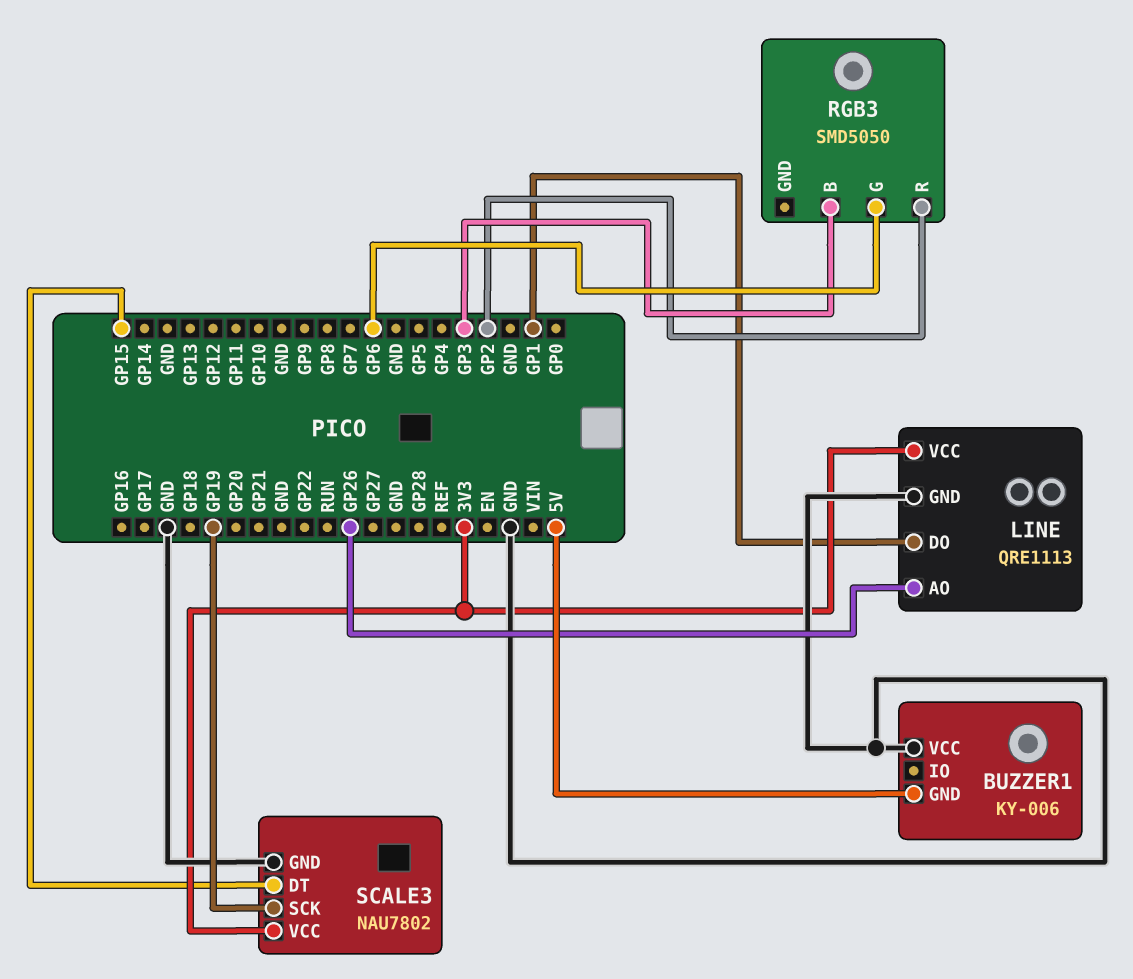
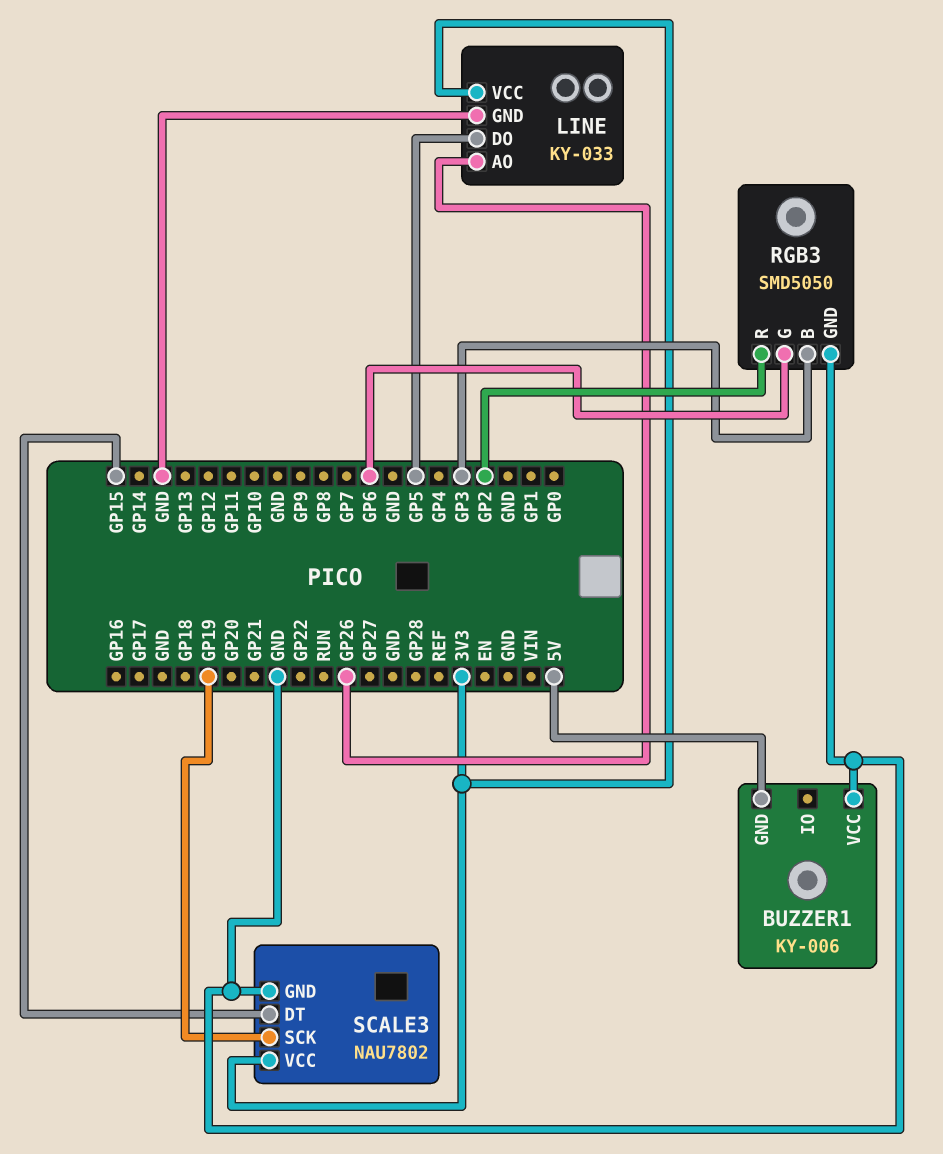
LINE: QRE1113 -> KY-033
LINE pin DO: GP1 -> GP5
RGB3 pin GND: none -> GND

